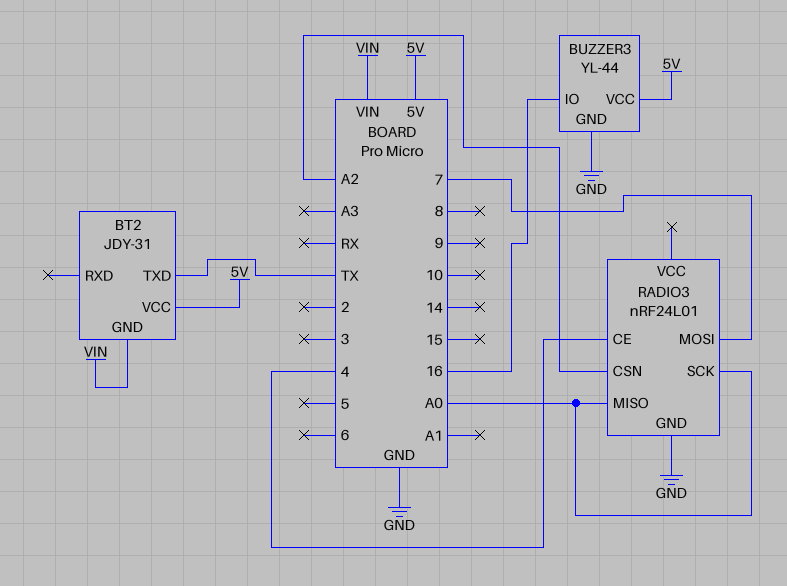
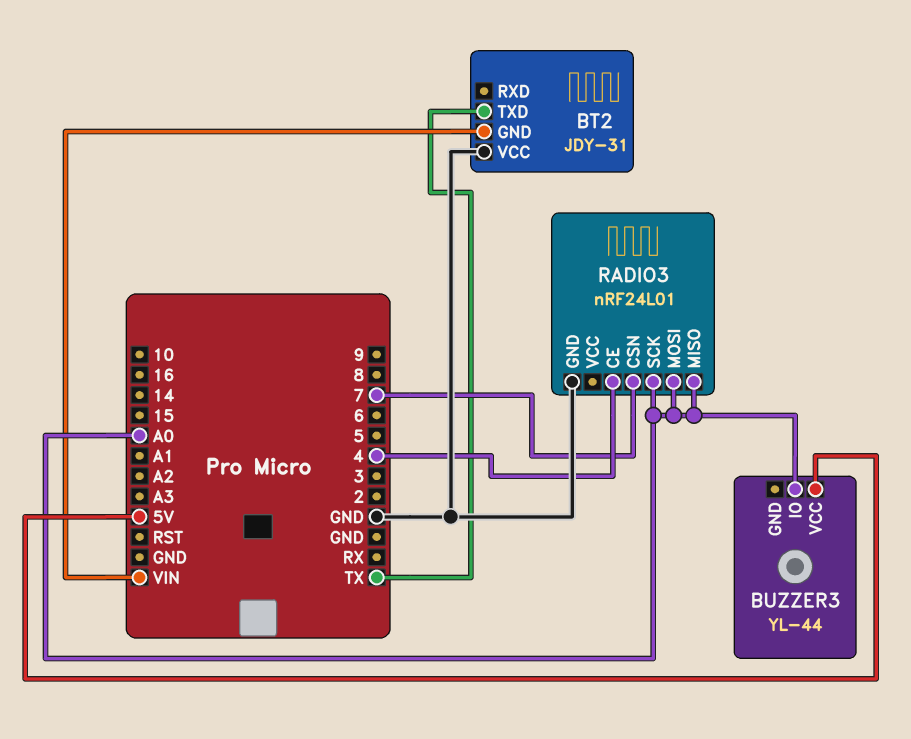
BT2 pin VCC: 5V -> GND
BUZZER3 pin GND: GND -> none
BUZZER3 pin IO: 16 -> A0
RADIO3 pin CSN: A2 -> 7
RADIO3 pin MOSI: 7 -> A0

